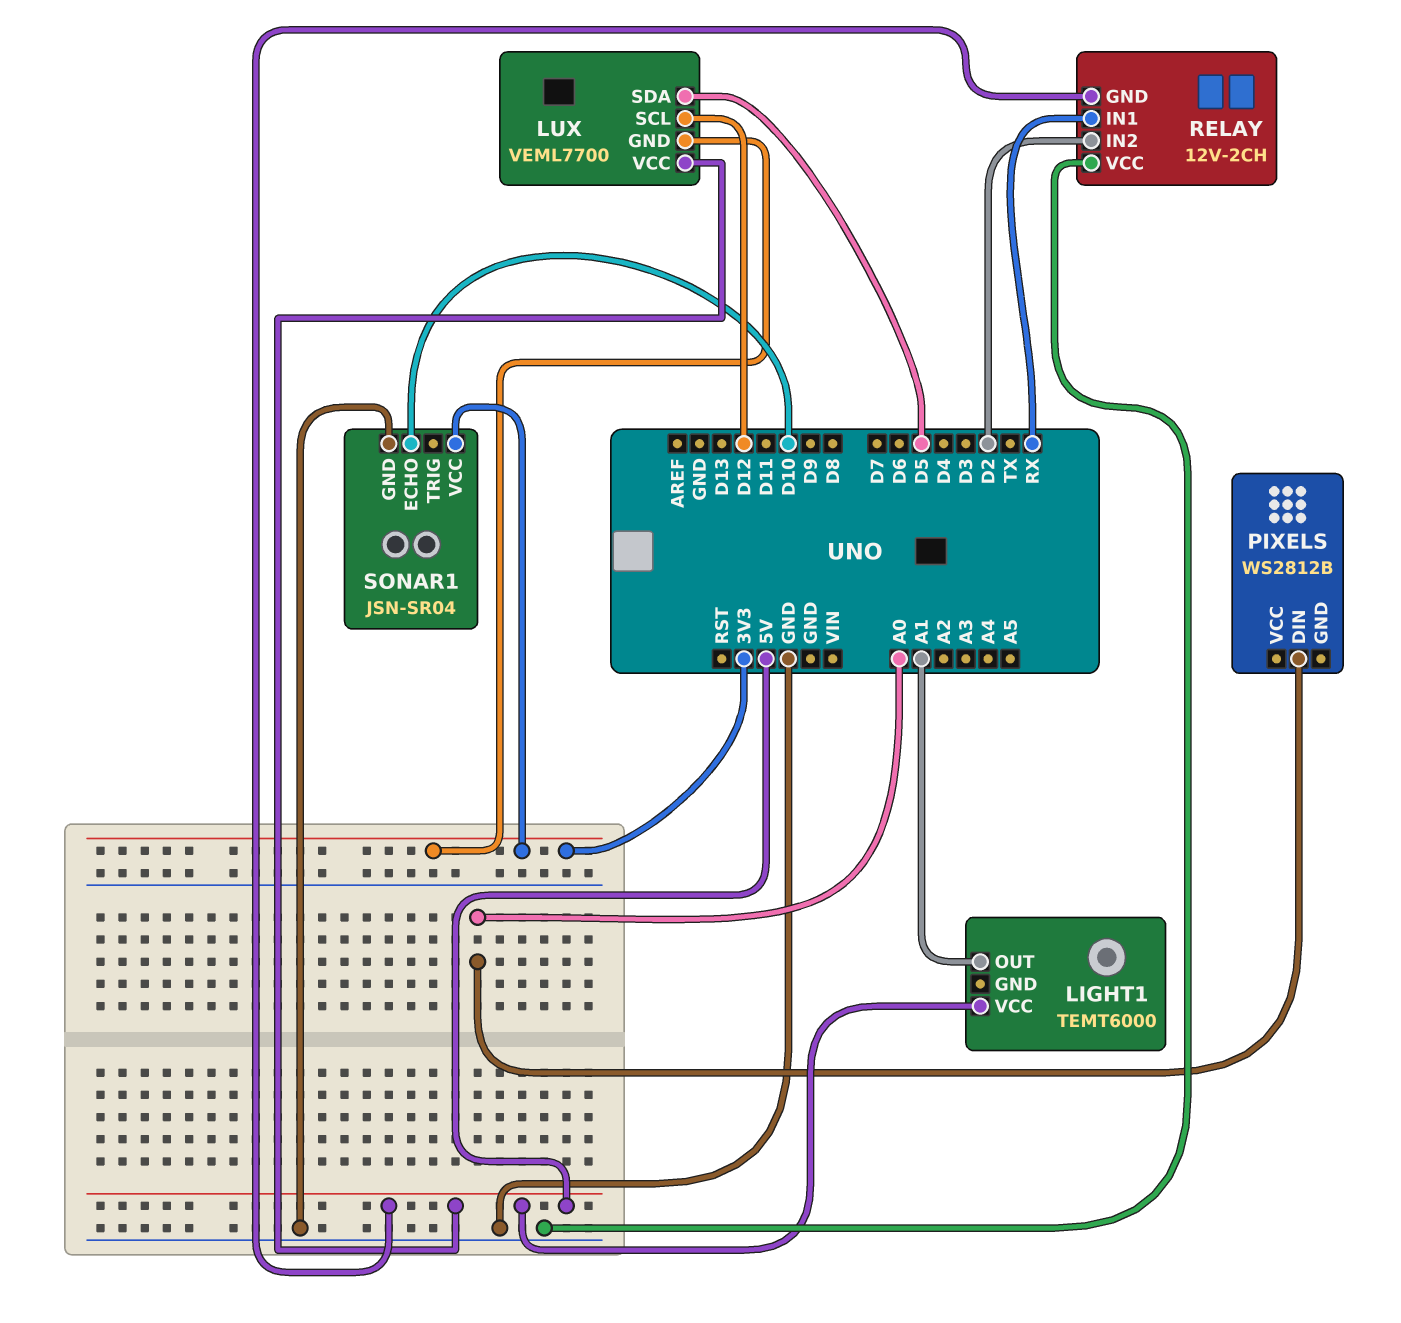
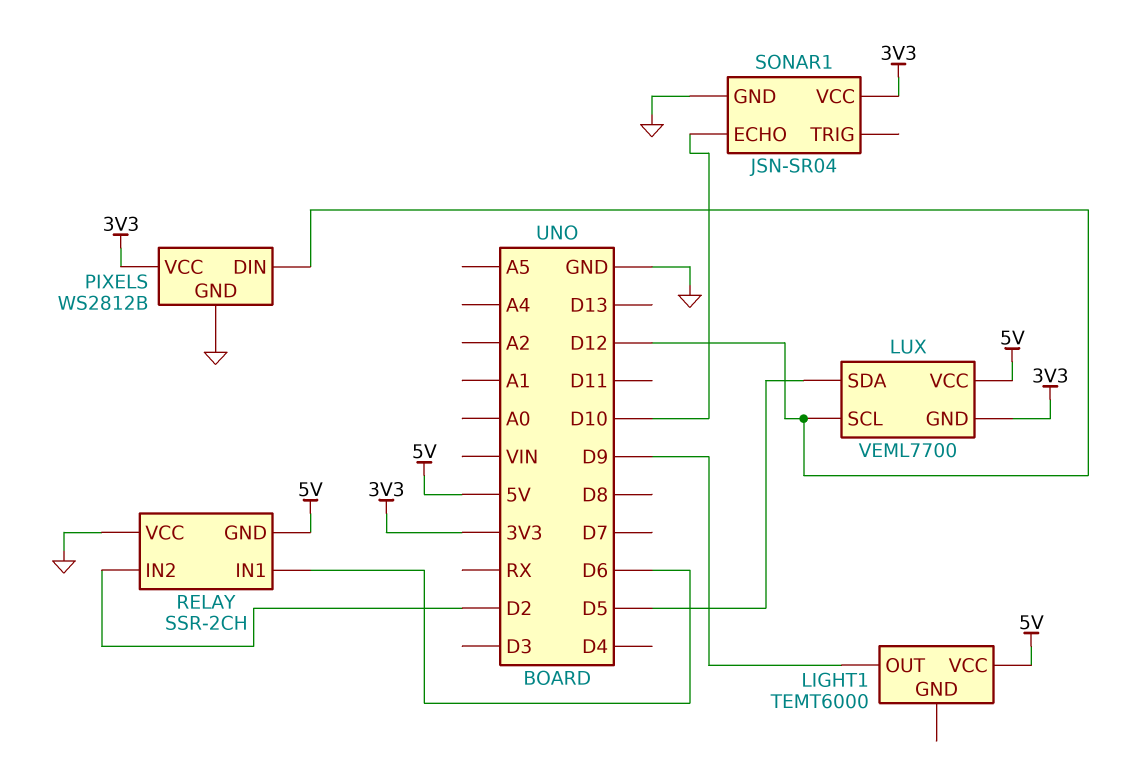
LIGHT1 pin OUT: A1 -> D9
PIXELS pin DIN: A0 -> D12
PIXELS pin GND: none -> GND
PIXELS pin VCC: none -> 3V3
RELAY: 12V-2CH -> SSR-2CH
RELAY pin IN1: RX -> D6

